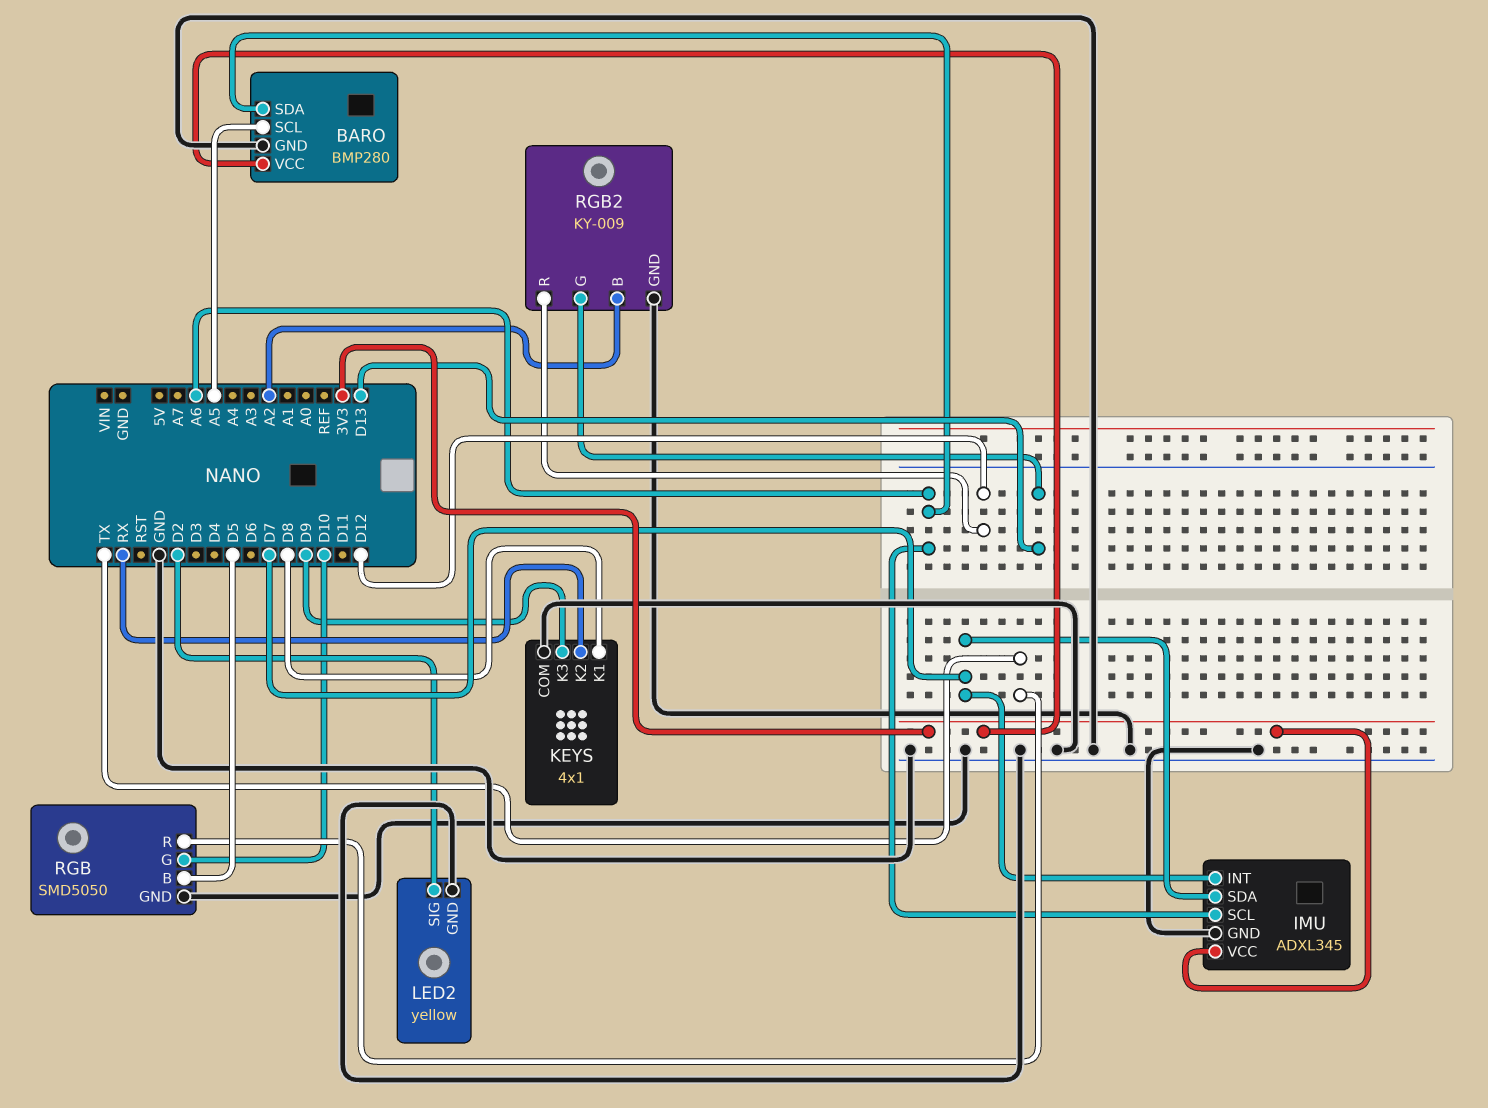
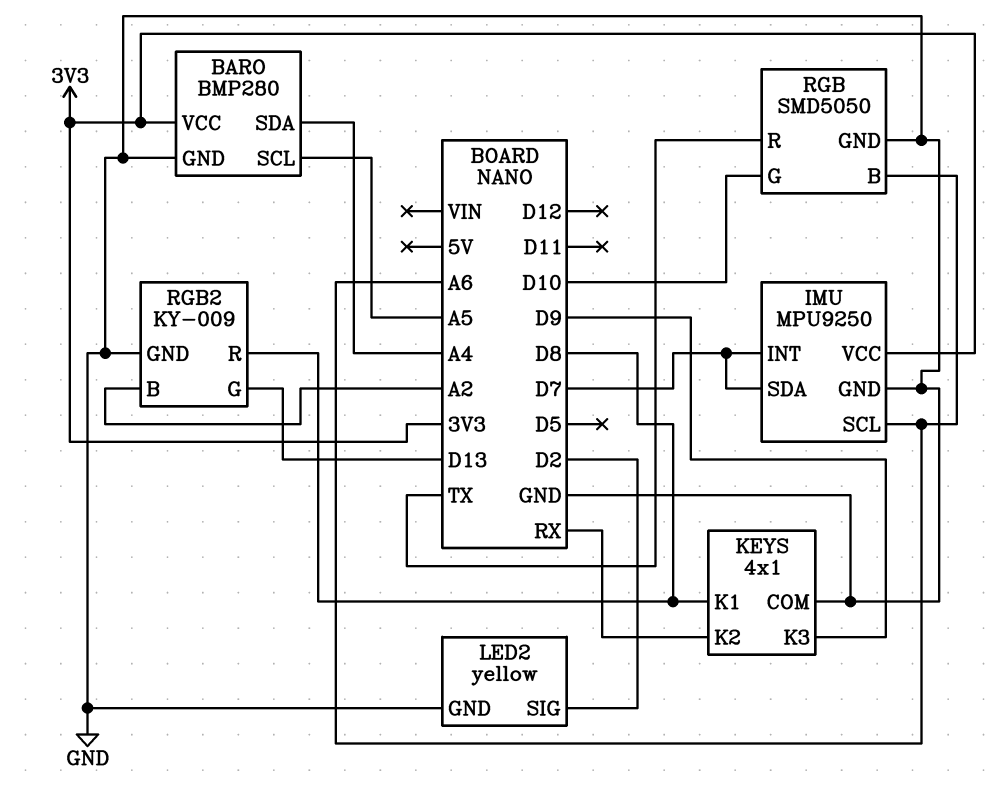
BARO pin SDA: A6 -> A4
IMU: ADXL345 -> MPU9250
RGB pin B: D5 -> A6
RGB2 pin R: D12 -> D8

